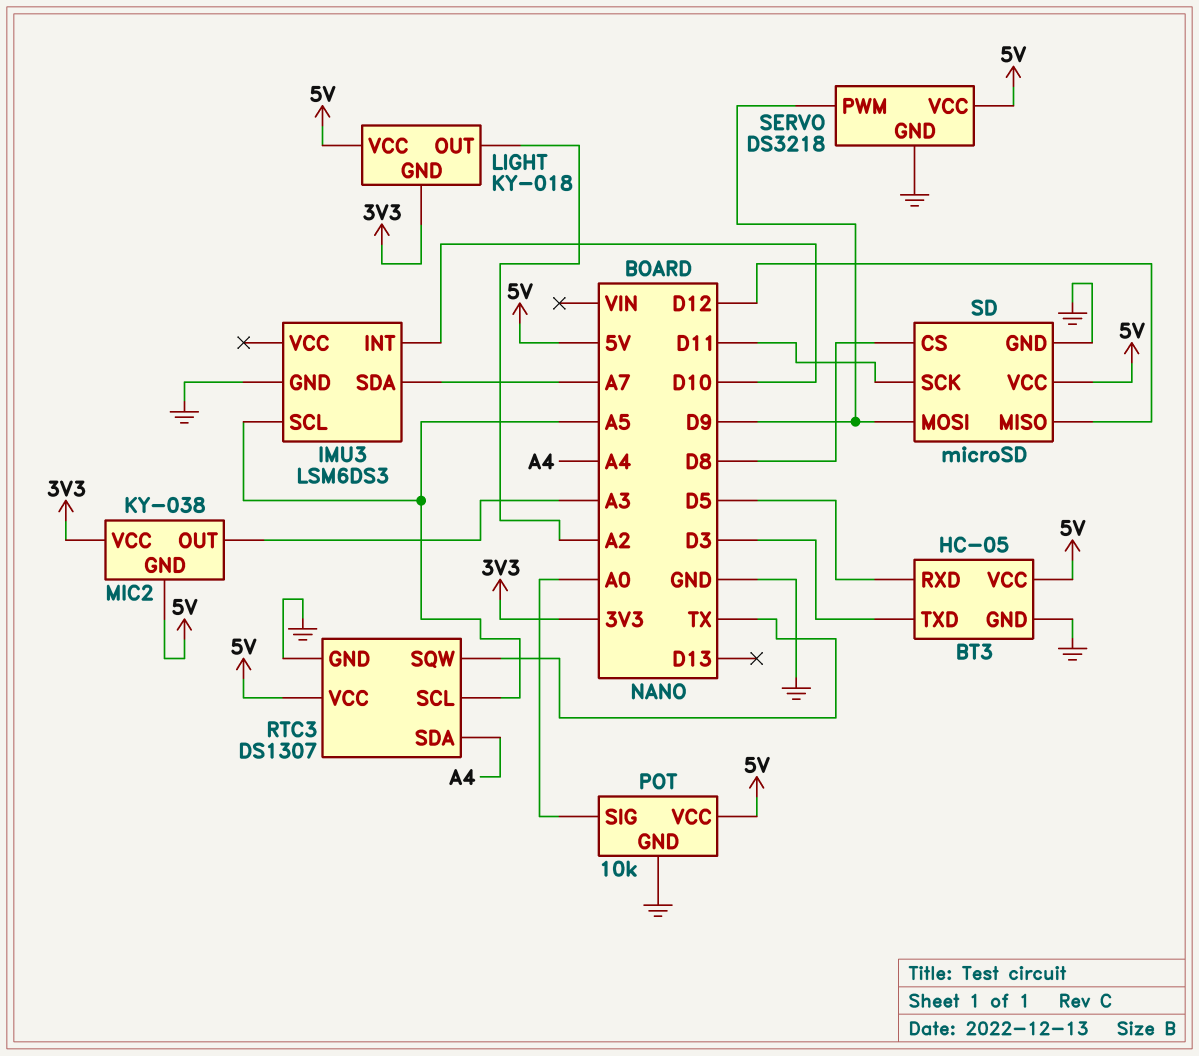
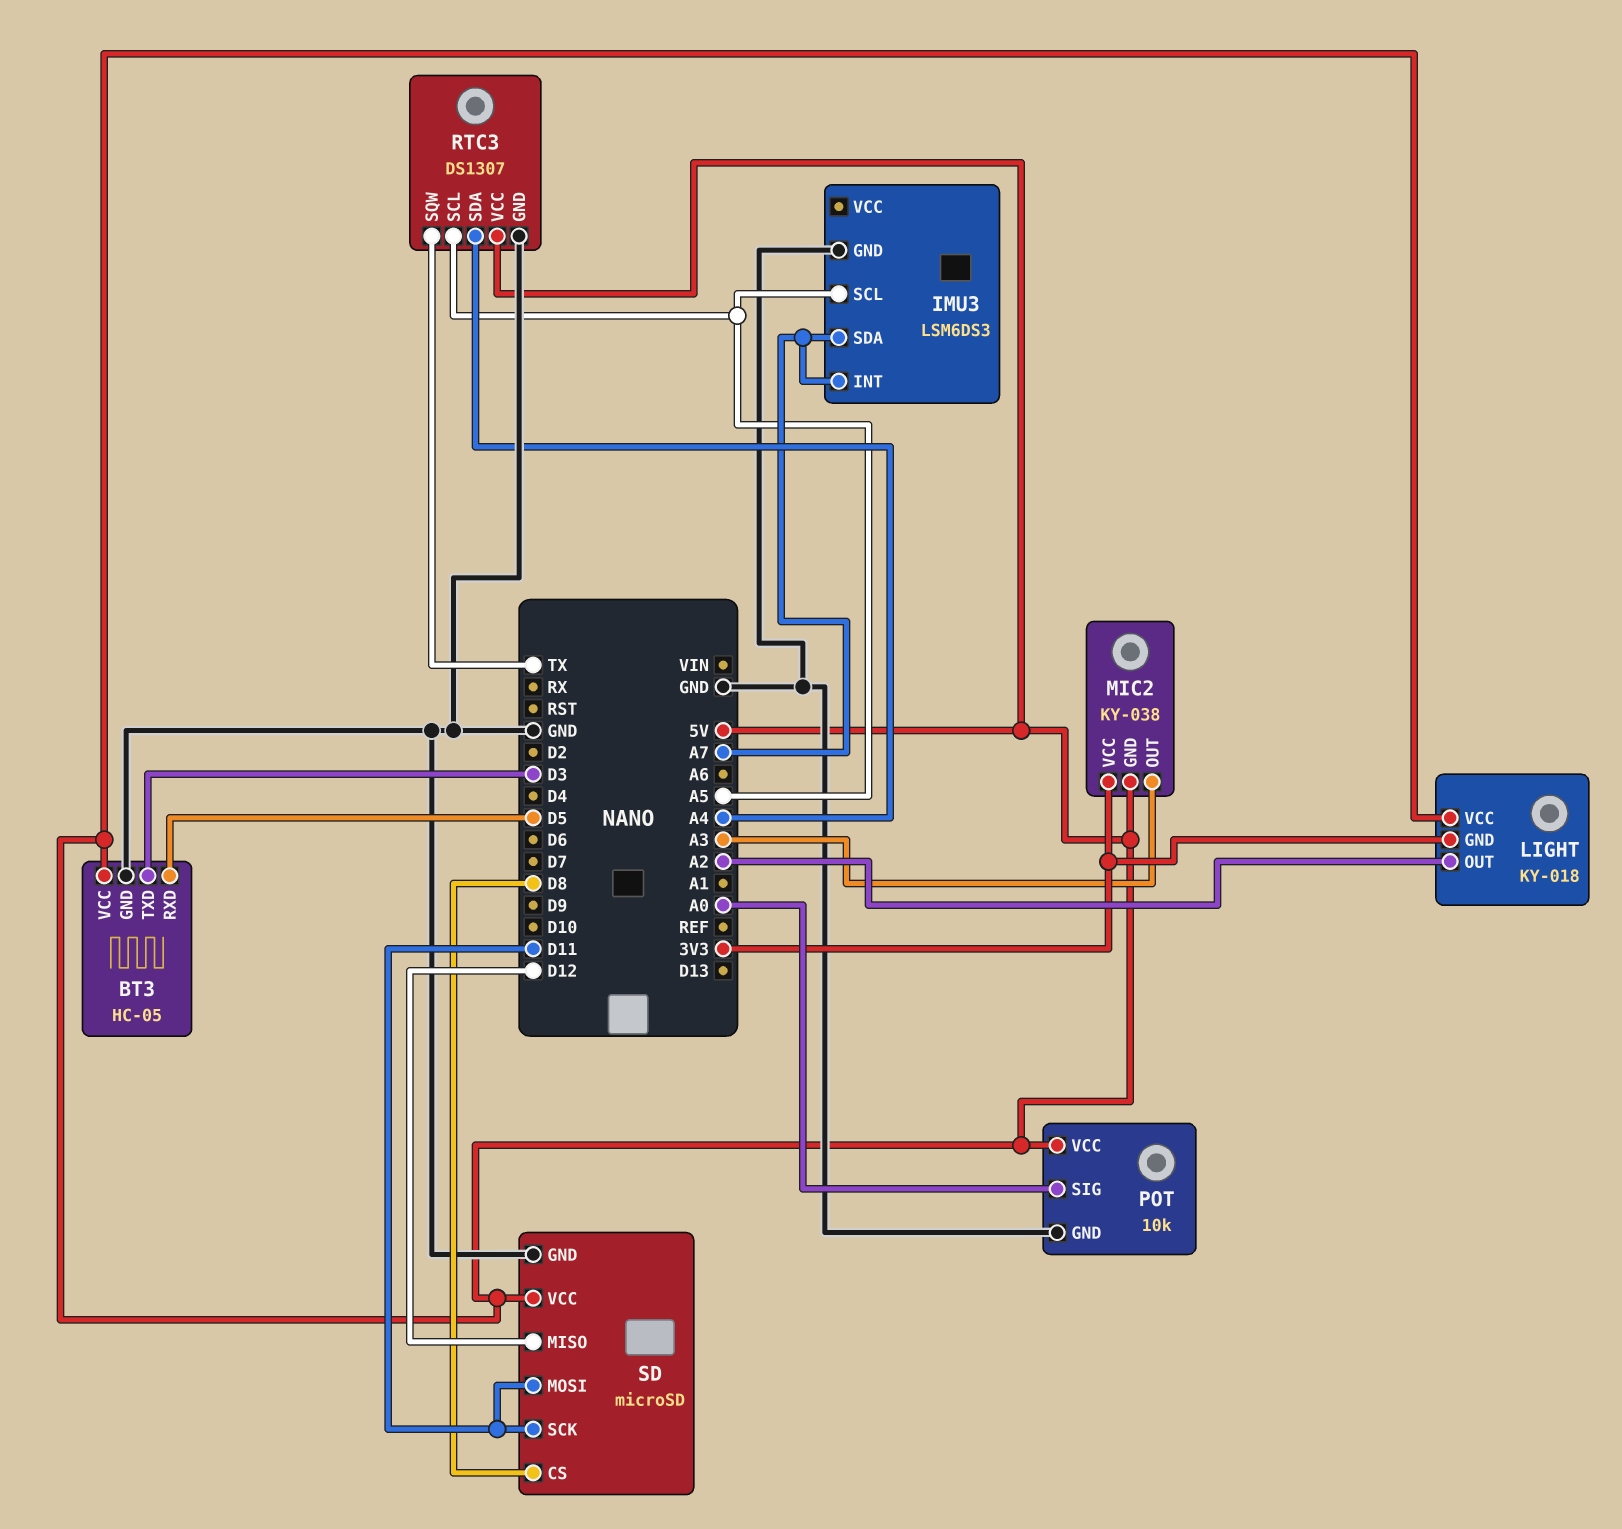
IMU3 pin INT: D10 -> A7
SD pin MOSI: D9 -> D11
SERVO: DS3218 -> none
SERVO pin GND: GND -> none
SERVO pin PWM: D9 -> none
SERVO pin VCC: 5V -> none

